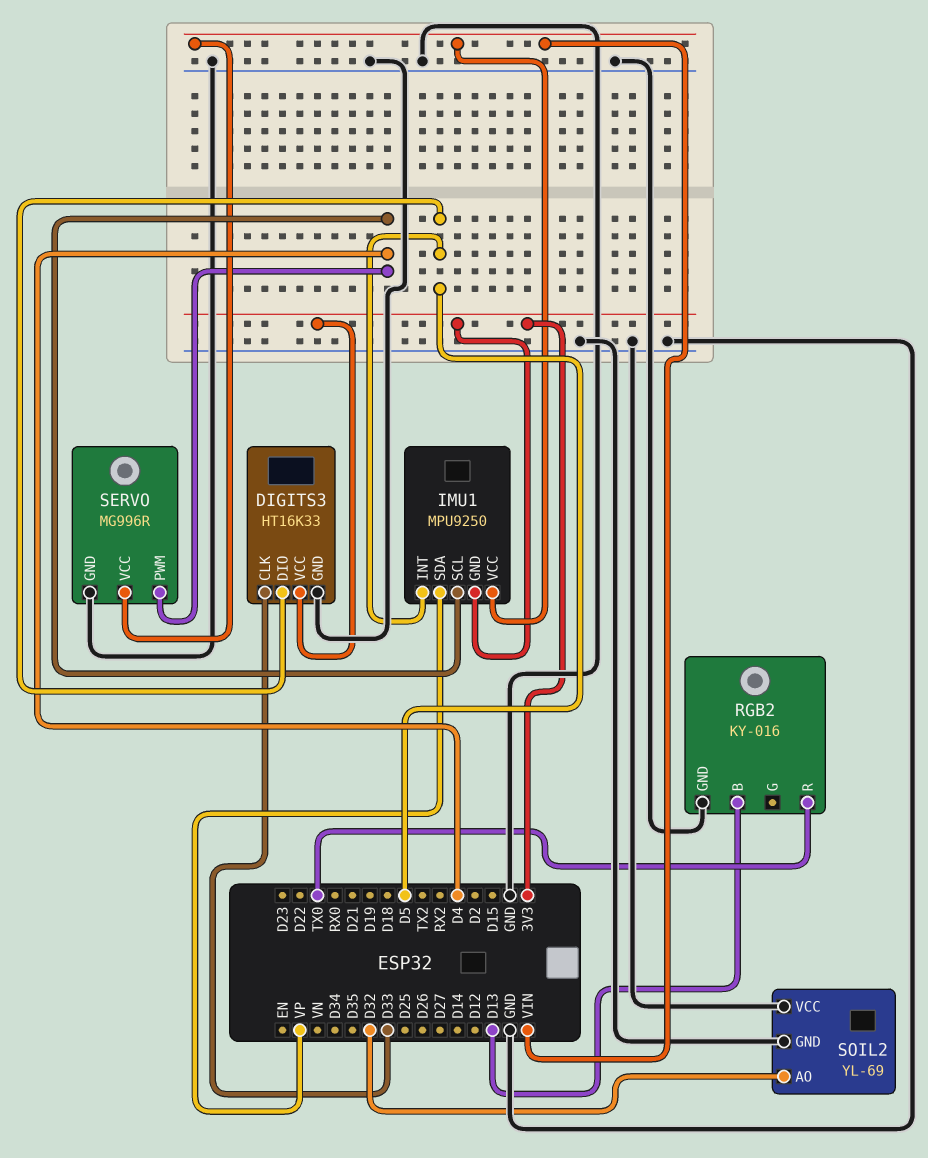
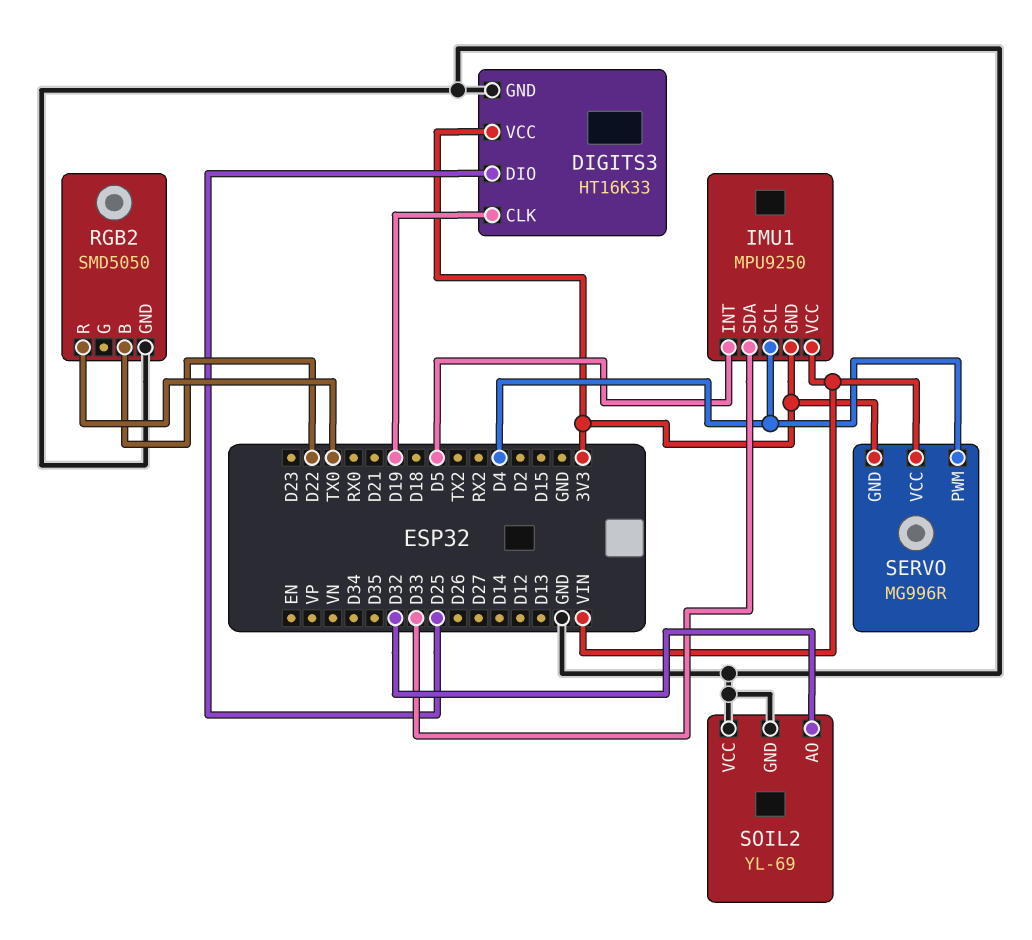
DIGITS3 pin CLK: D33 -> D19
DIGITS3 pin DIO: D5 -> D25
IMU1 pin SDA: VP -> D33
RGB2: KY-016 -> SMD5050
RGB2 pin B: D13 -> D22
SERVO pin GND: GND -> 3V3

